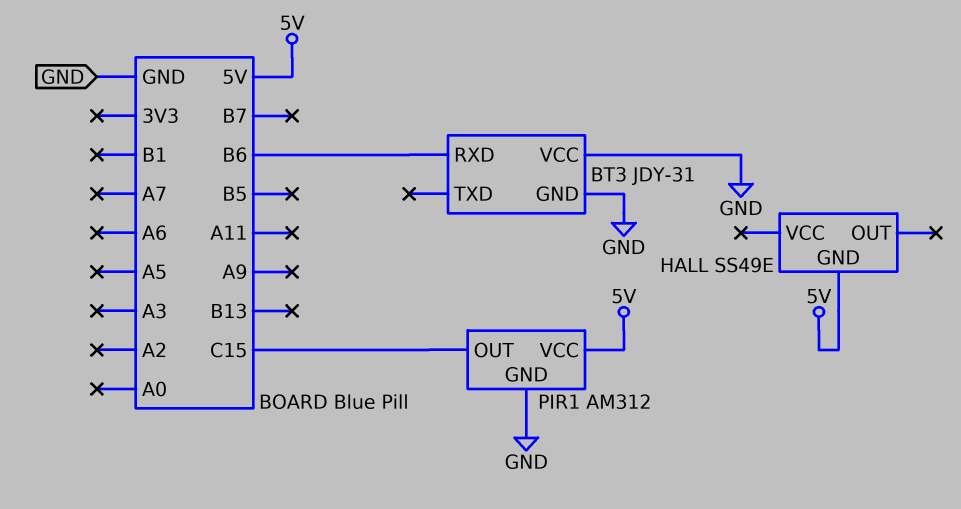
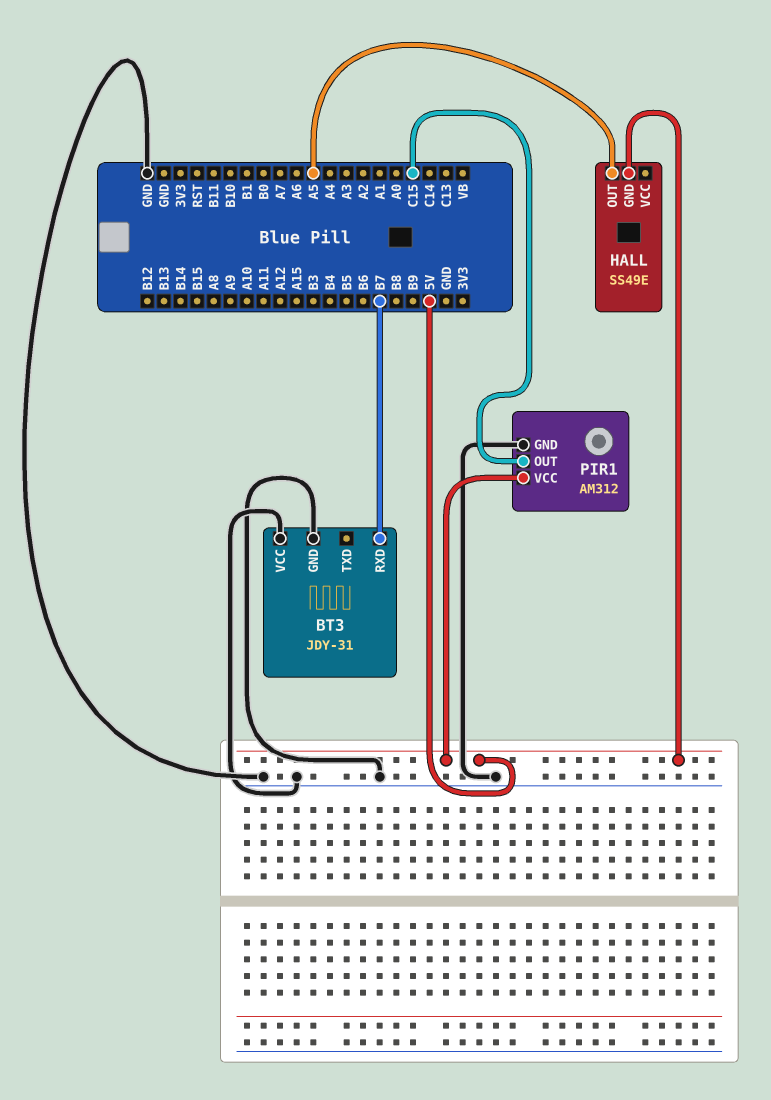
BT3 pin RXD: B6 -> B7
HALL pin OUT: none -> A5

